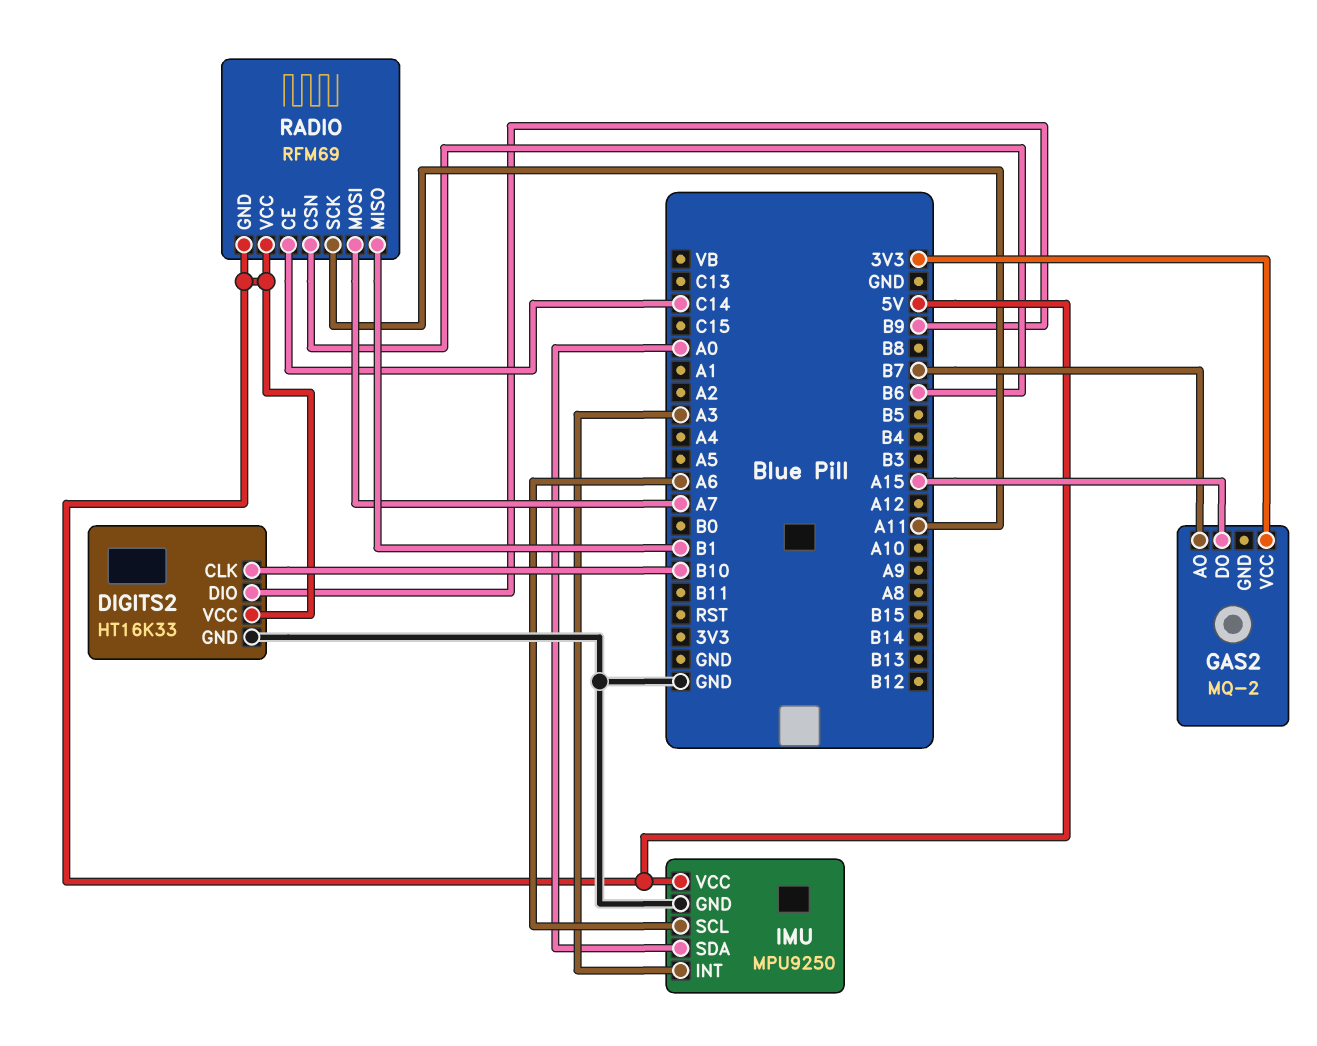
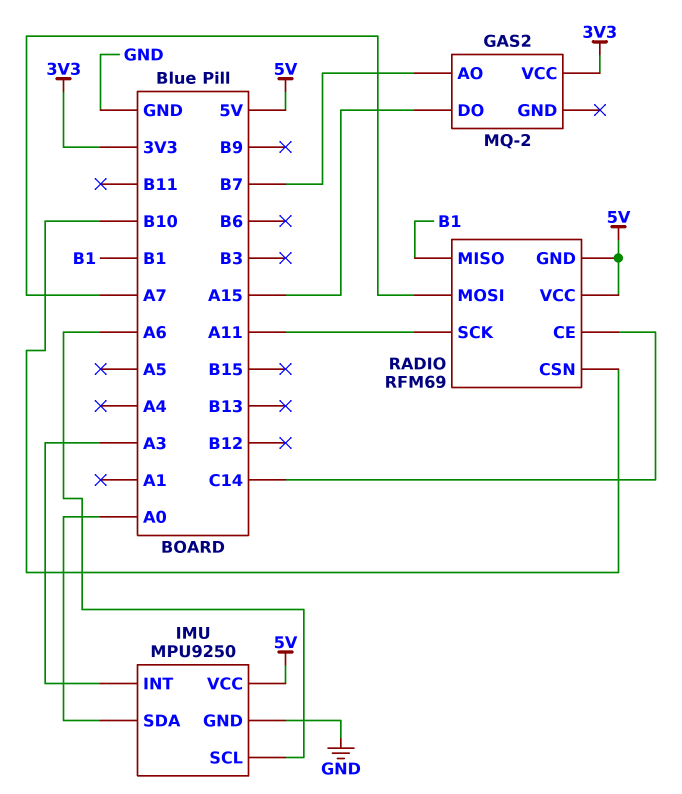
DIGITS2: HT16K33 -> none
DIGITS2 pin CLK: B10 -> none
DIGITS2 pin DIO: B9 -> none
DIGITS2 pin GND: GND -> none
DIGITS2 pin VCC: 5V -> none
RADIO pin CSN: B6 -> B10

